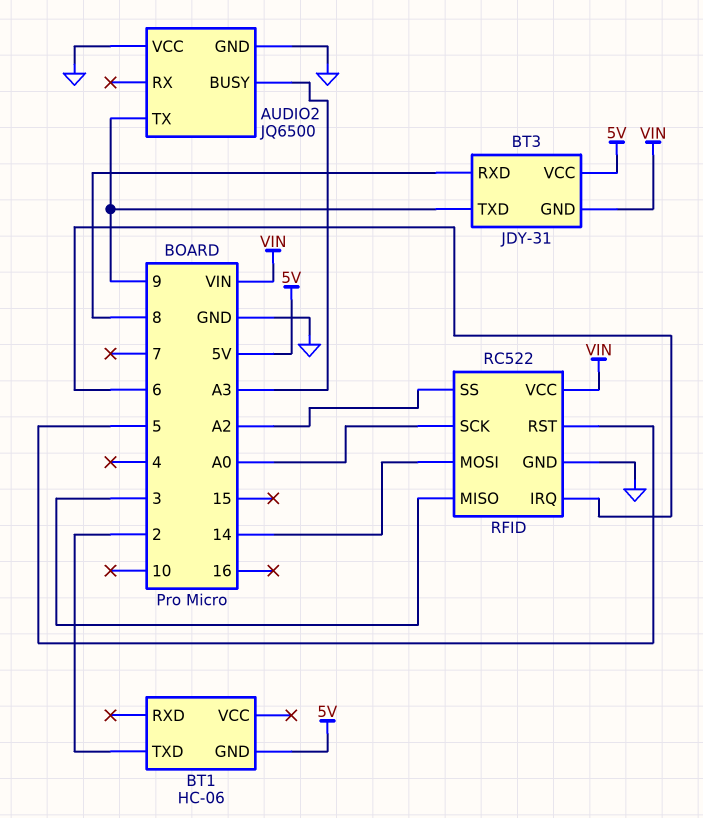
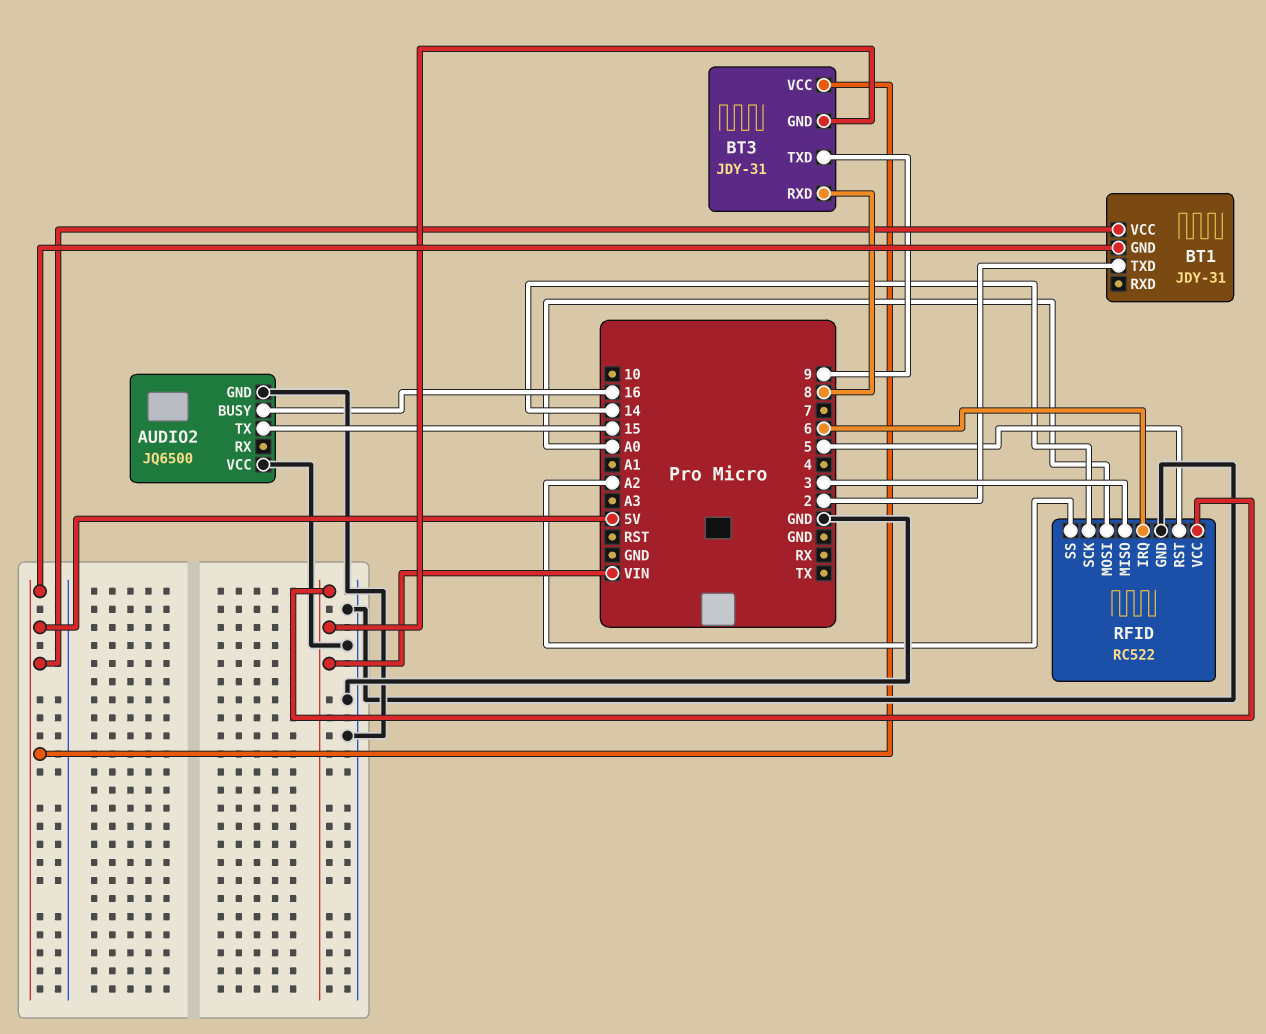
AUDIO2 pin BUSY: A3 -> 16
AUDIO2 pin TX: 9 -> 15
BT1: HC-06 -> JDY-31
BT1 pin VCC: none -> 5V
RFID pin MOSI: 14 -> A0
RFID pin SCK: A0 -> 14

